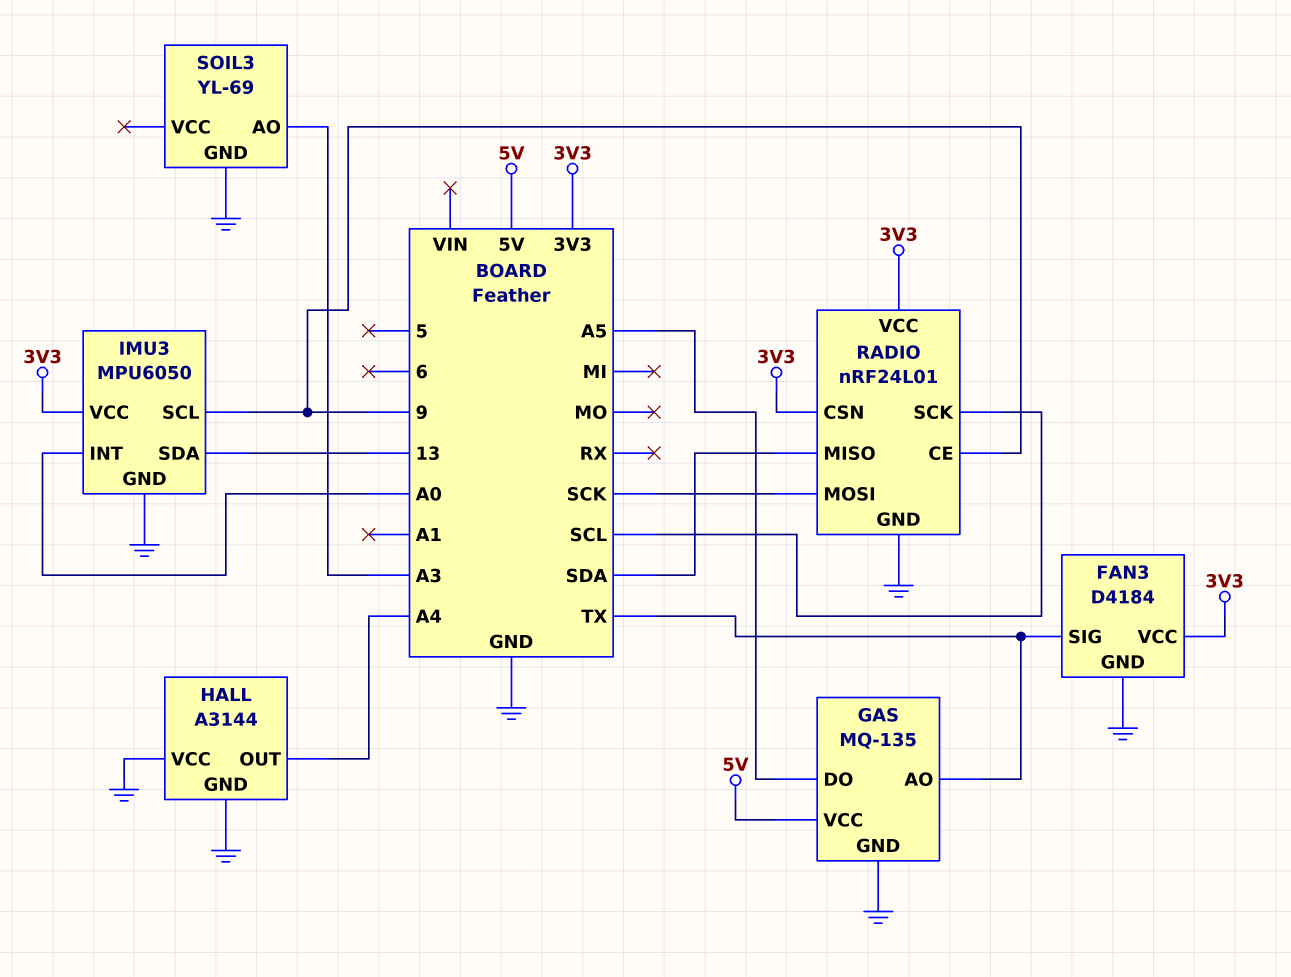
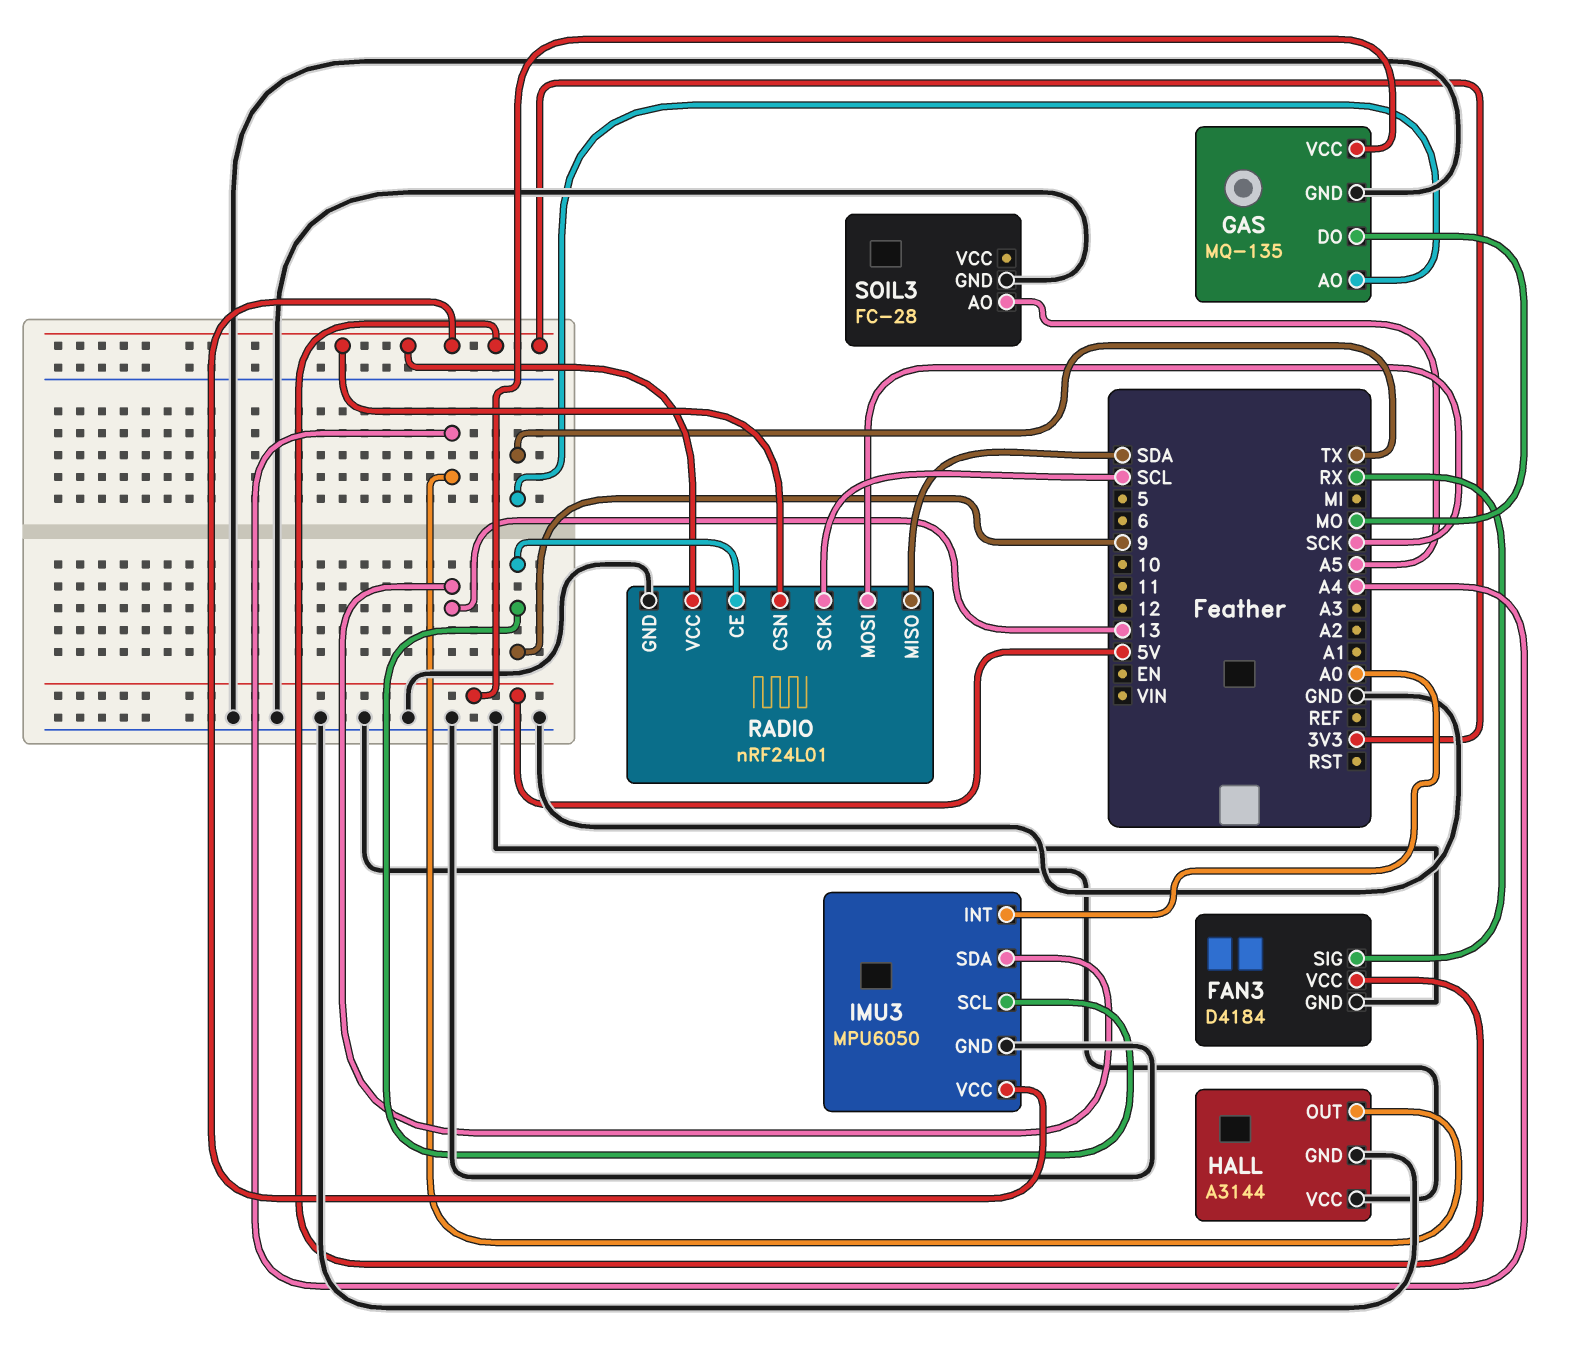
FAN3 pin SIG: TX -> RX
GAS pin DO: A5 -> MO
SOIL3: YL-69 -> FC-28
SOIL3 pin AO: A3 -> A5

